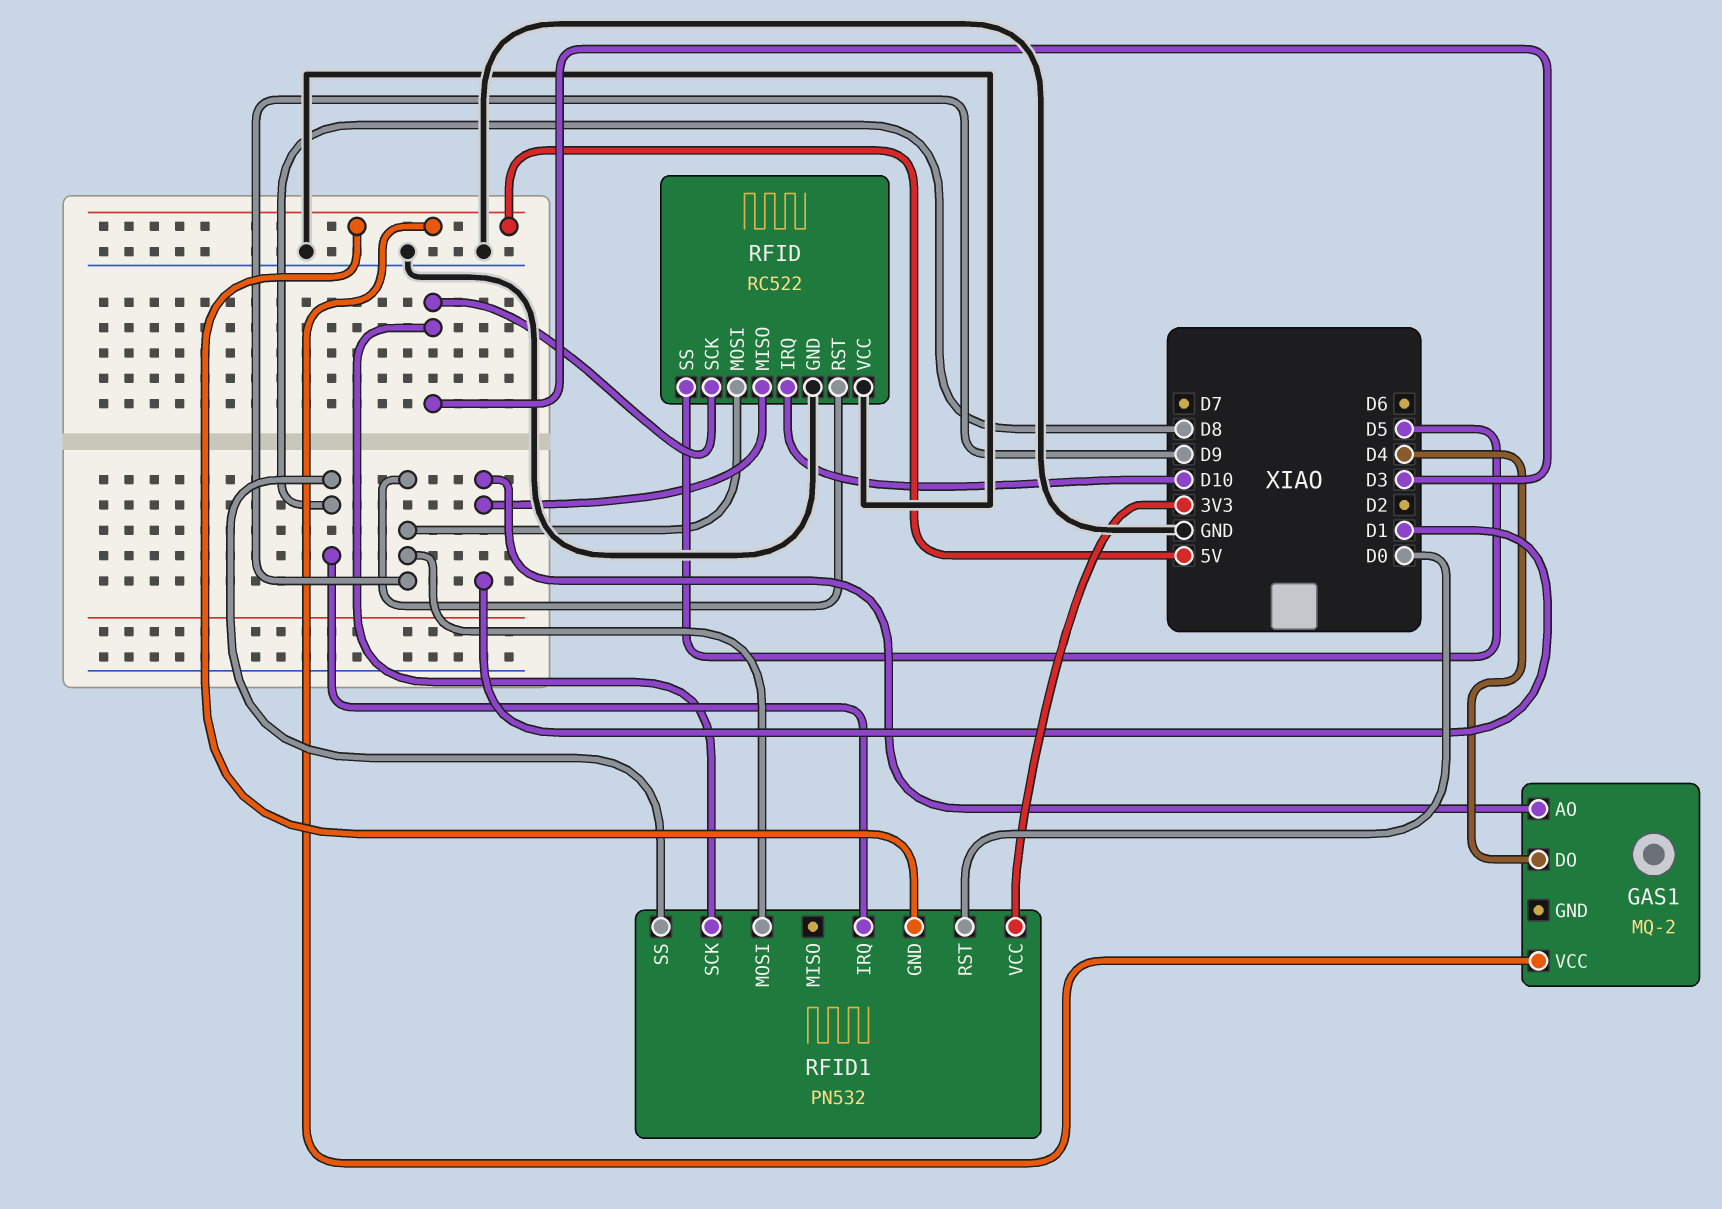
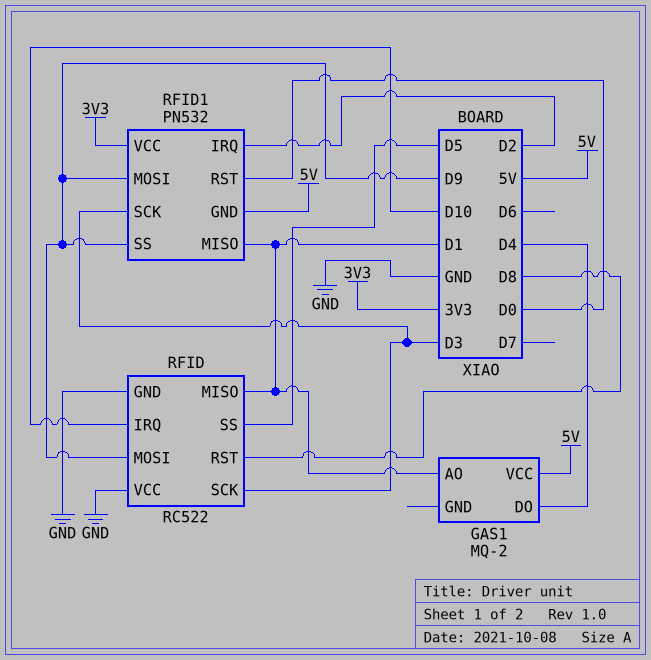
RFID pin RST: D9 -> D8
RFID1 pin IRQ: D8 -> D2
RFID1 pin MISO: none -> D1
RFID1 pin SS: D8 -> D9

